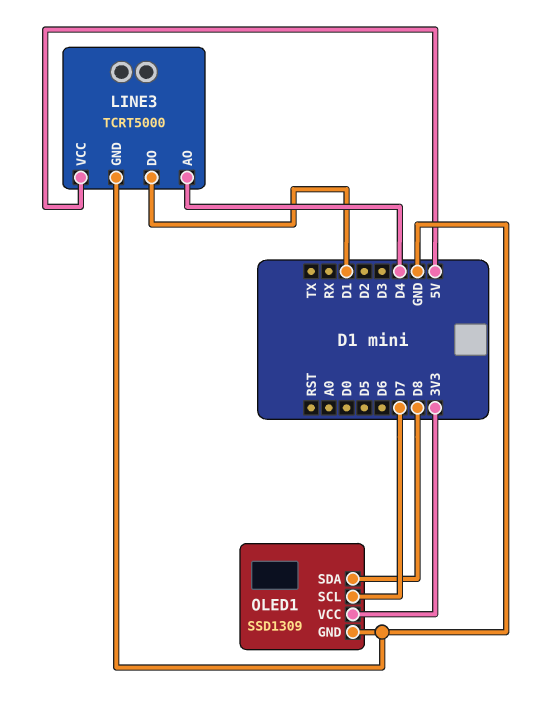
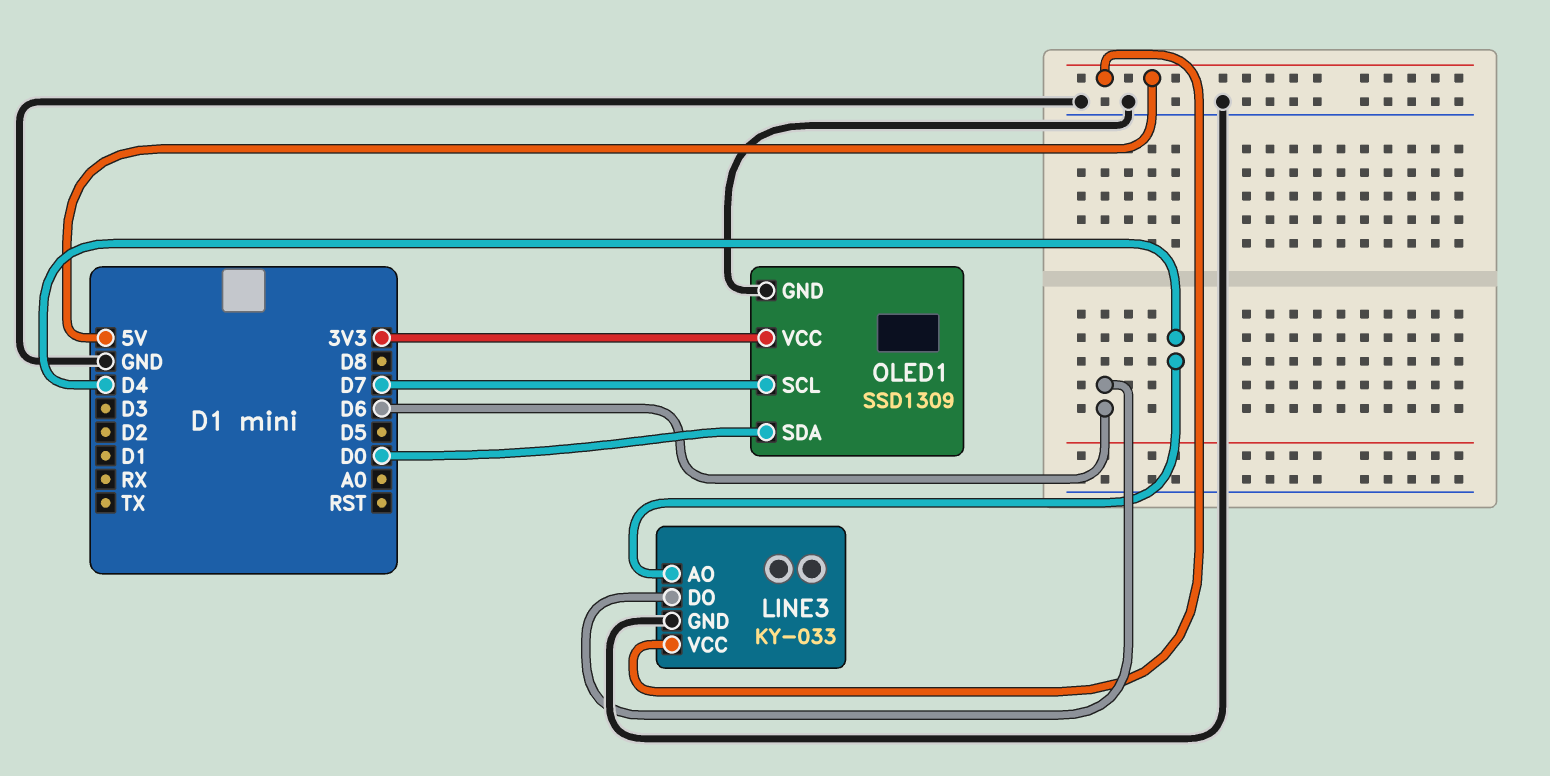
LINE3: TCRT5000 -> KY-033
LINE3 pin DO: D1 -> D6
OLED1 pin SDA: D8 -> D0

